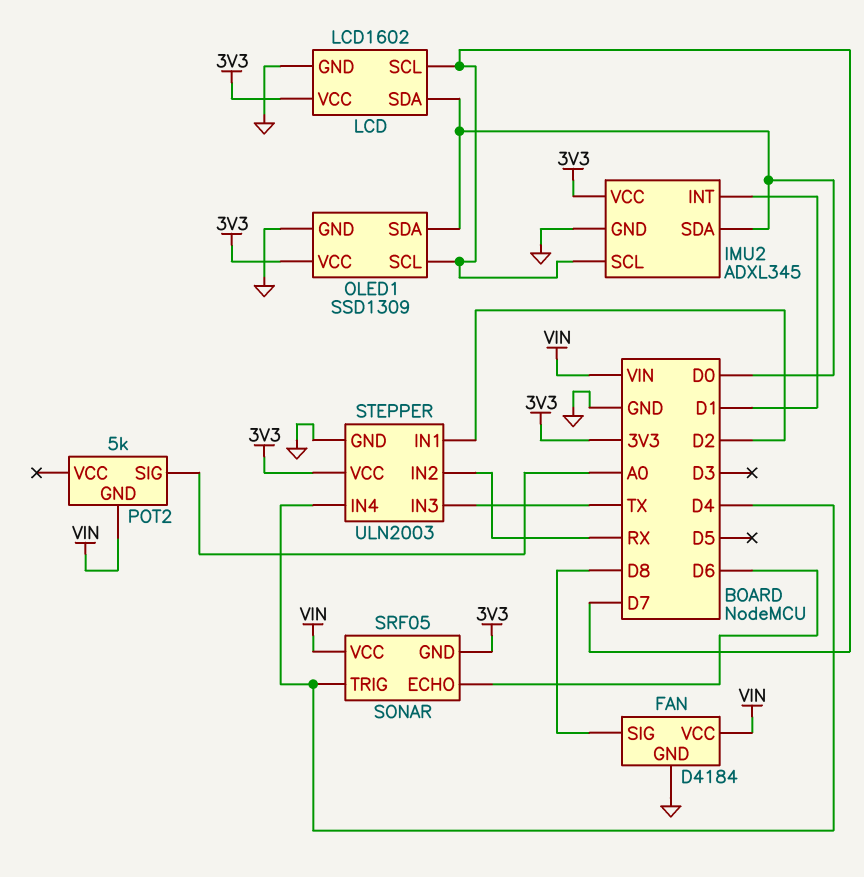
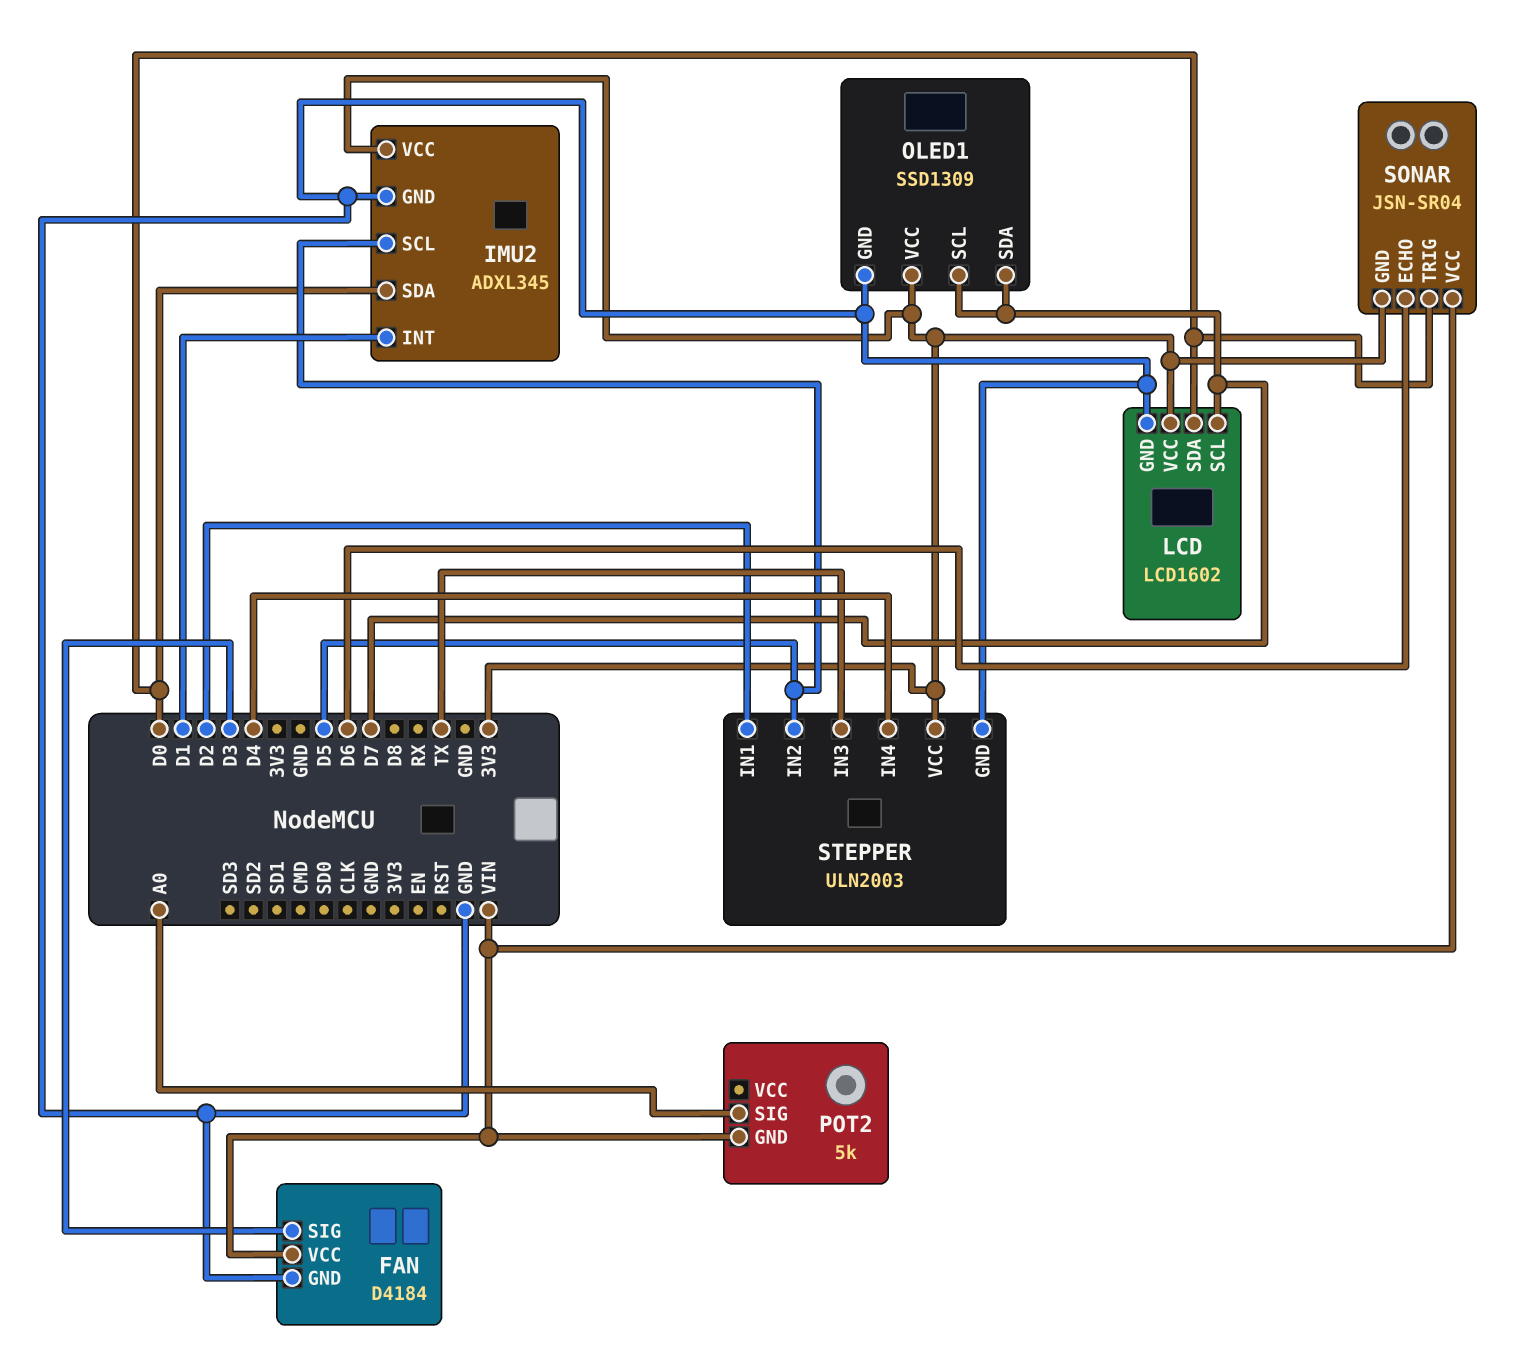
FAN pin SIG: D8 -> D3
IMU2 pin SCL: D7 -> D5
OLED1 pin SDA: D0 -> D7
SONAR: SRF05 -> JSN-SR04
SONAR pin TRIG: D4 -> D0
STEPPER pin IN2: RX -> D5

